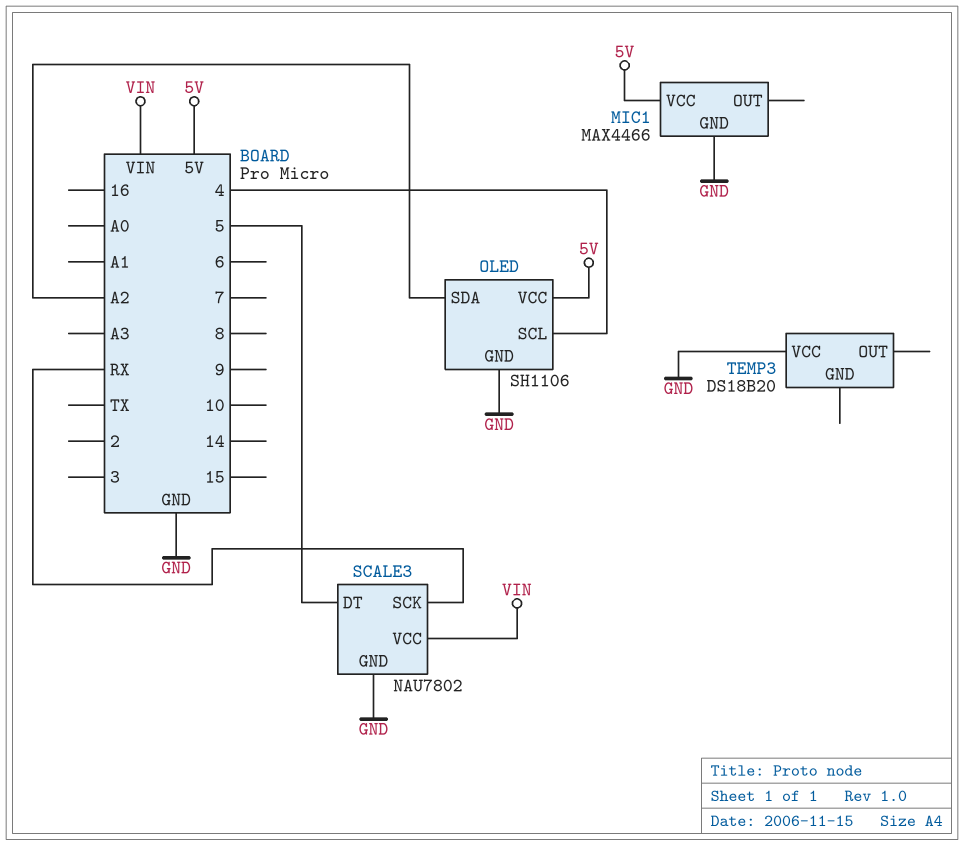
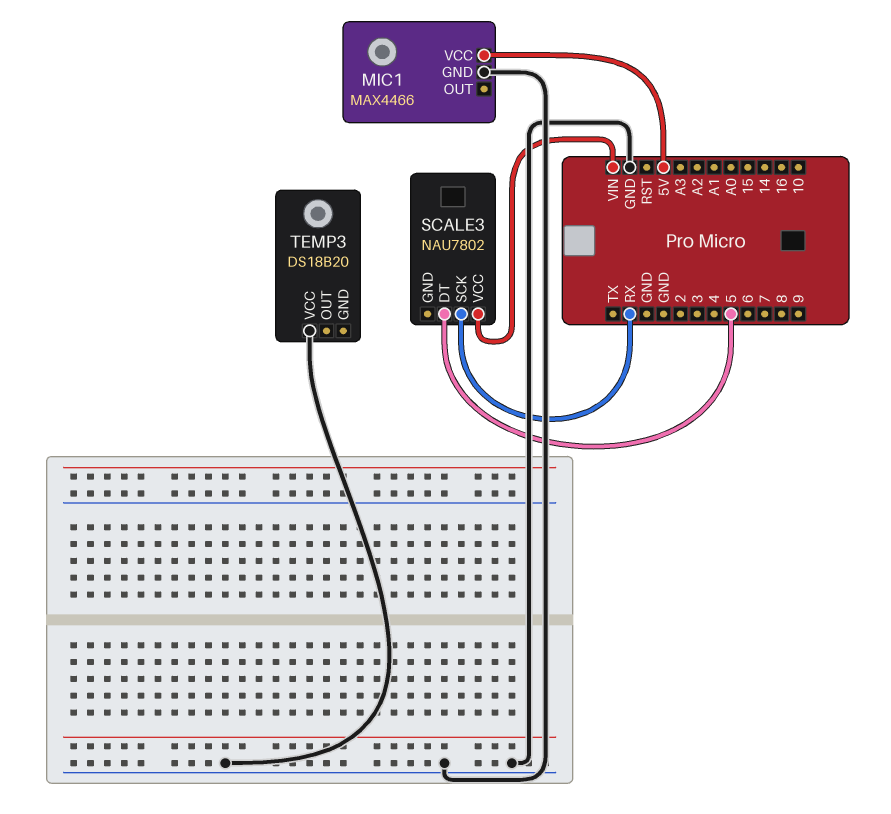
OLED: SH1106 -> none
OLED pin GND: GND -> none
OLED pin SCL: 4 -> none
OLED pin SDA: A2 -> none
OLED pin VCC: 5V -> none
SCALE3 pin GND: GND -> none

